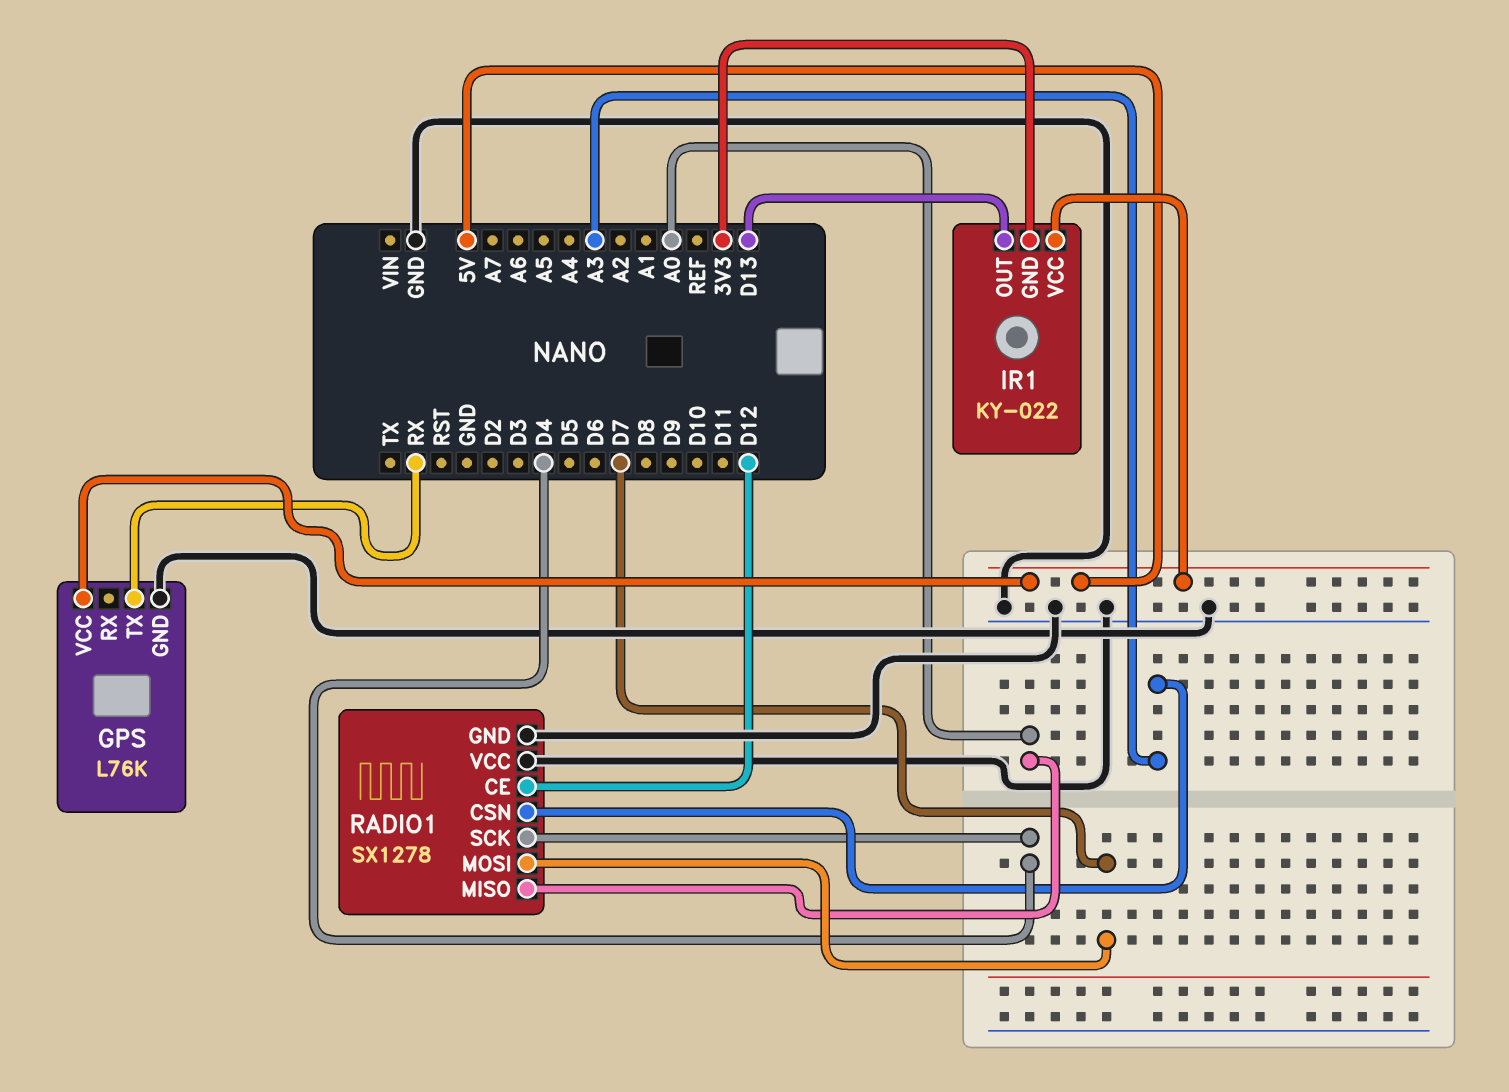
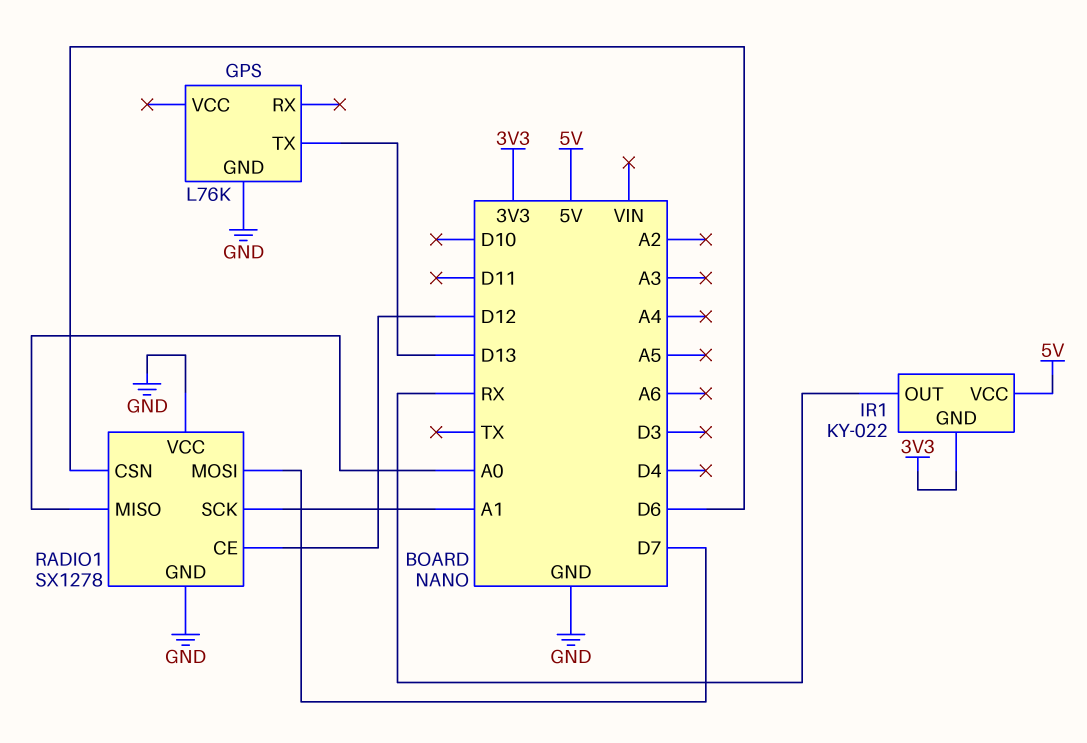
GPS pin TX: RX -> D13
GPS pin VCC: 5V -> none
IR1 pin OUT: D13 -> RX
RADIO1 pin CSN: A3 -> D6
RADIO1 pin SCK: D4 -> A1

